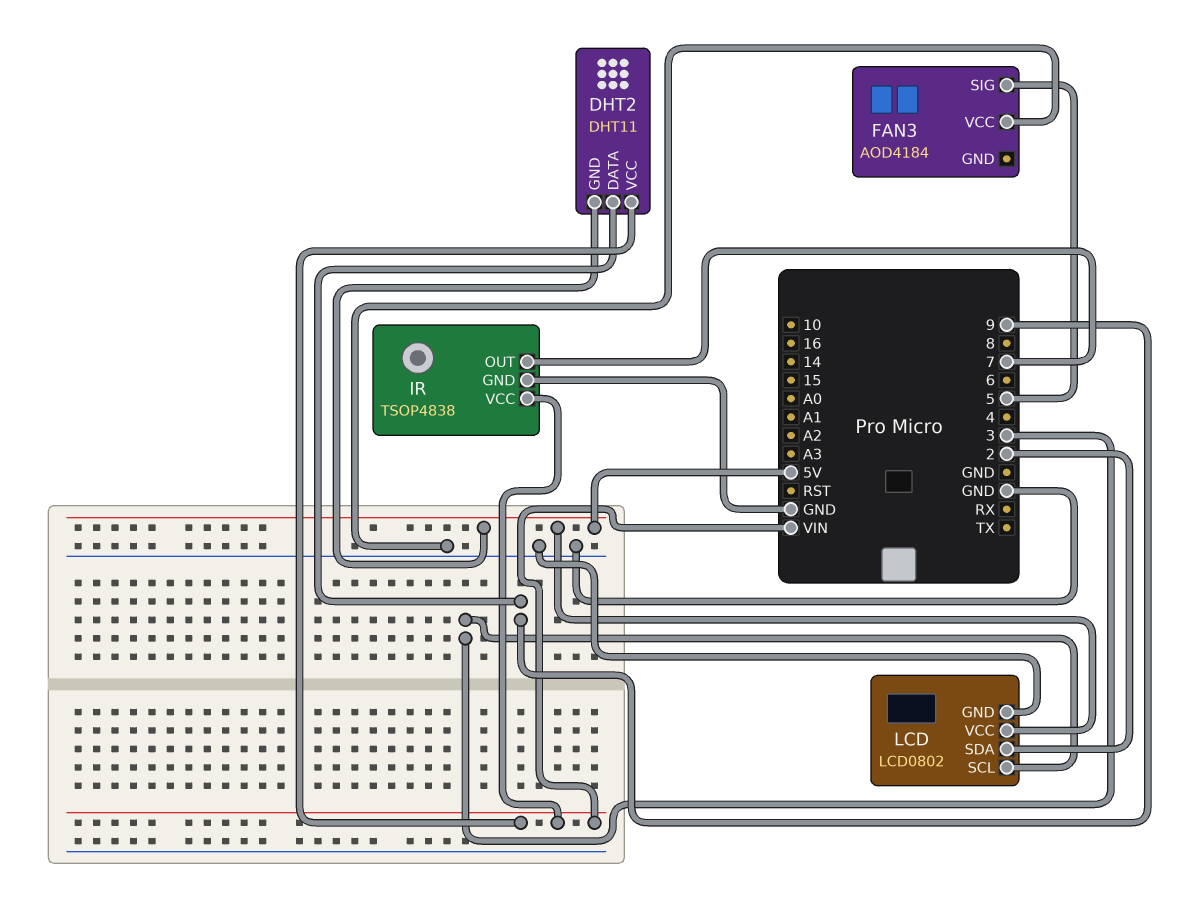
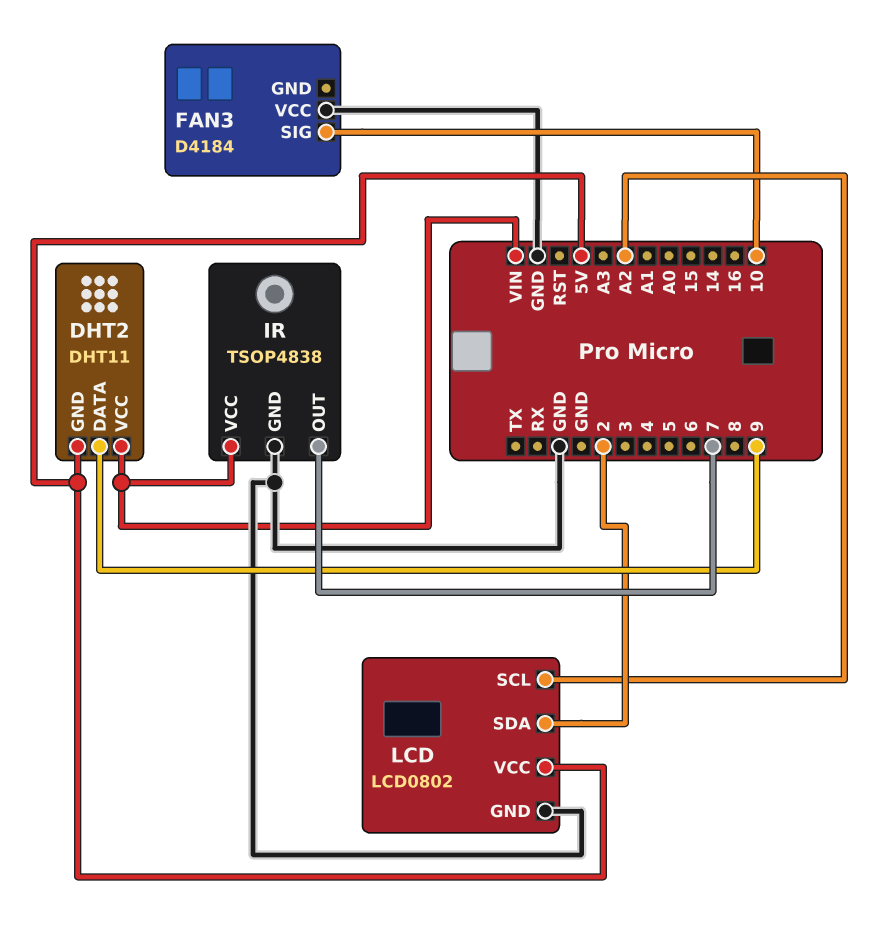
FAN3: AOD4184 -> D4184
FAN3 pin SIG: 5 -> 10
LCD pin SCL: 3 -> A2

